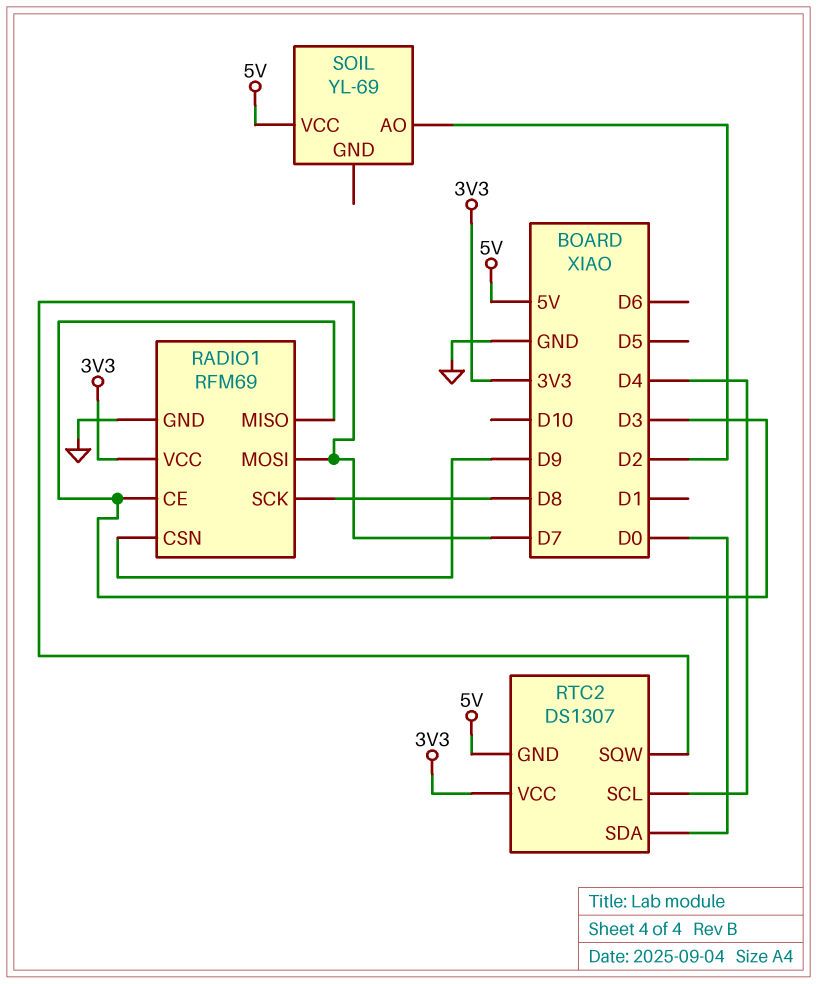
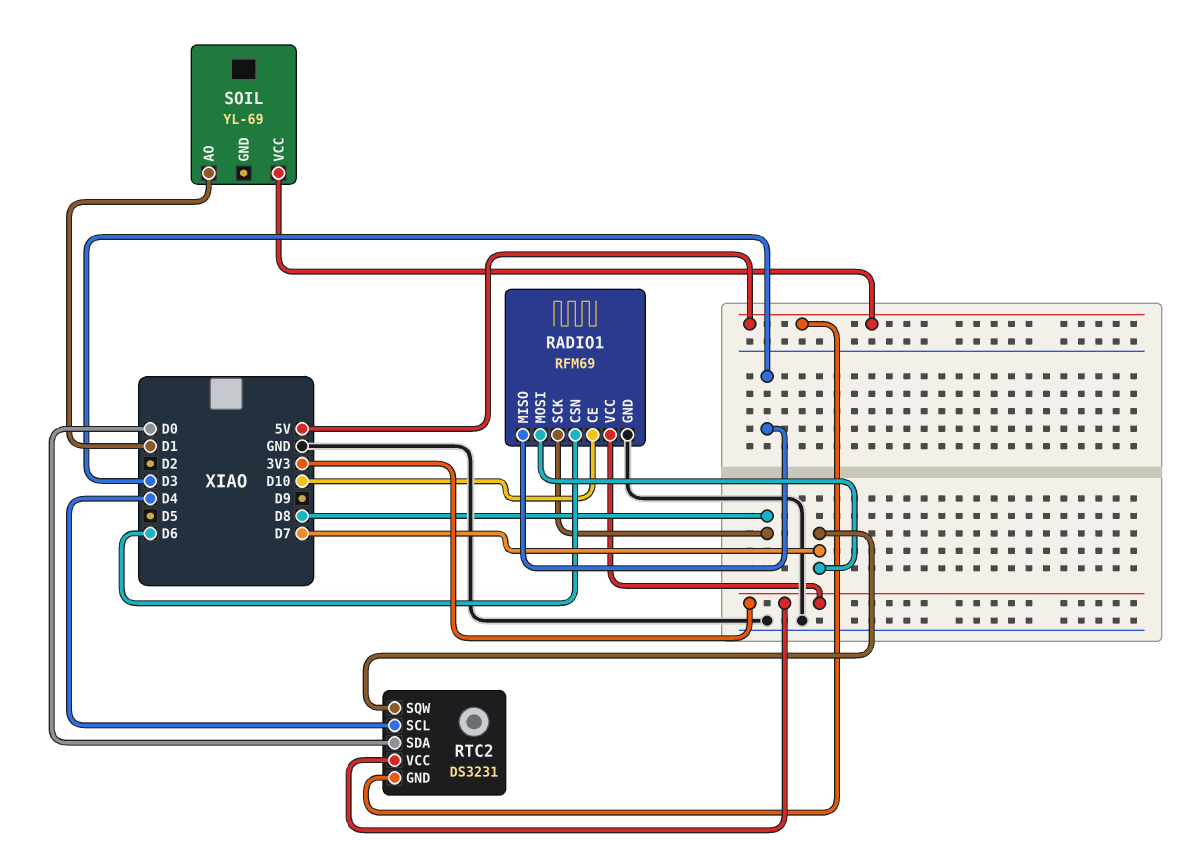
RADIO1 pin CE: D3 -> D10
RADIO1 pin CSN: D9 -> D6
RTC2: DS1307 -> DS3231
SOIL pin AO: D2 -> D1

